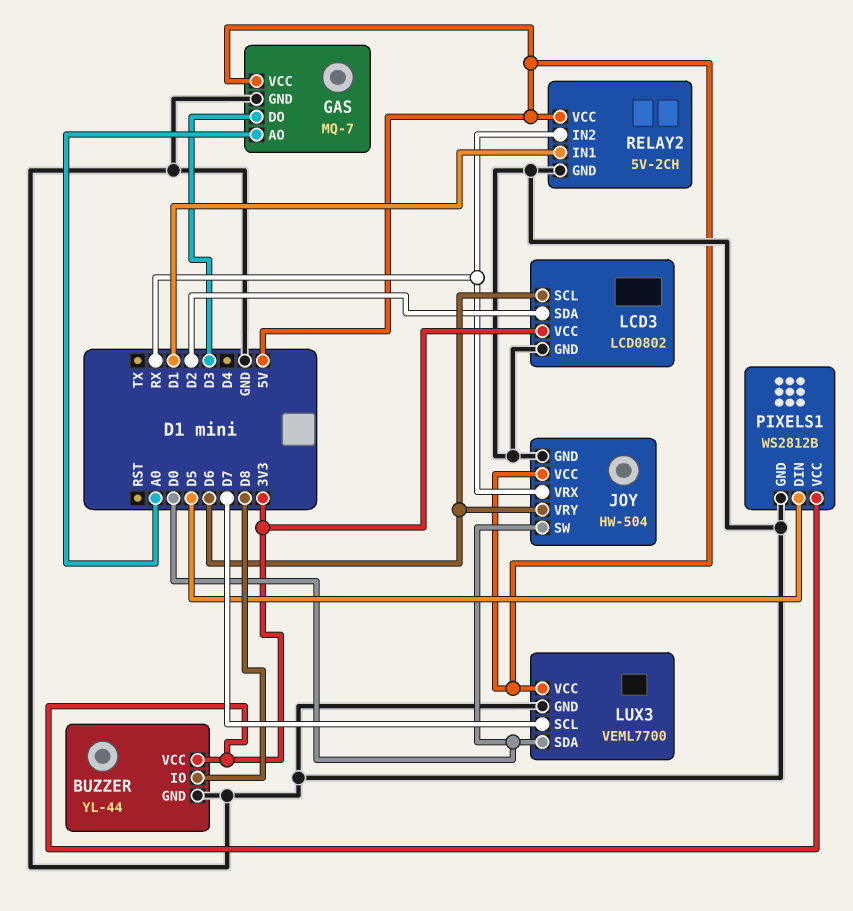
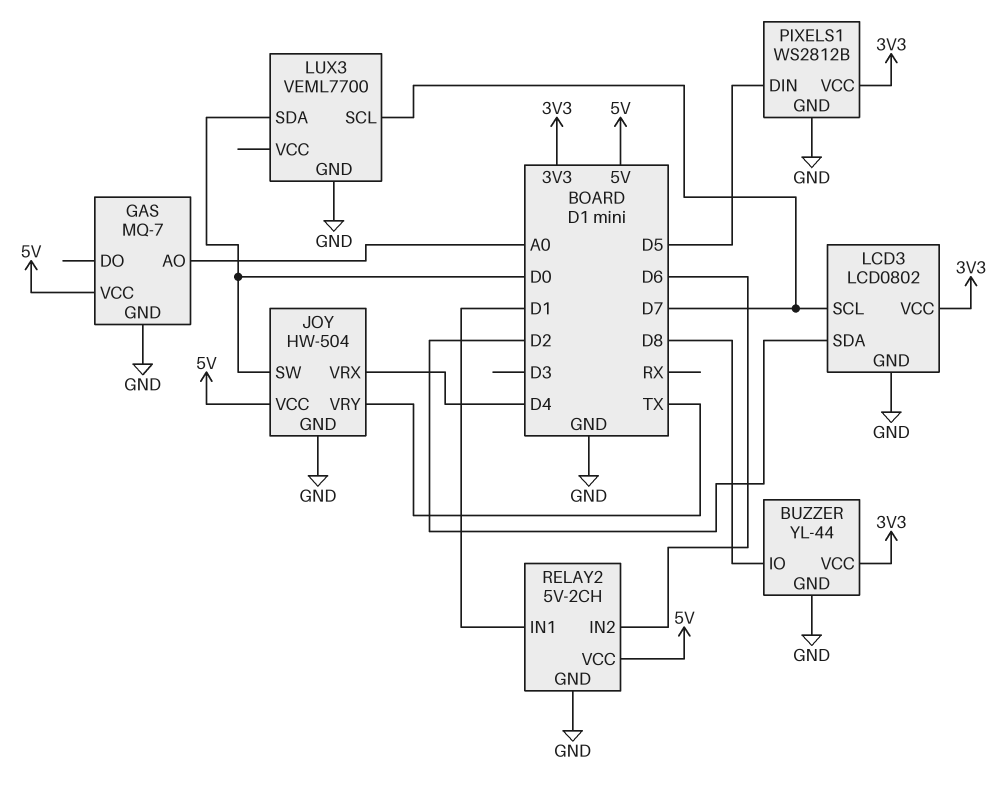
GAS pin DO: D3 -> none
JOY pin VRX: RX -> D4
JOY pin VRY: D6 -> TX
LCD3 pin SCL: D6 -> D7
LUX3 pin VCC: 5V -> none
RELAY2 pin IN2: RX -> D6

